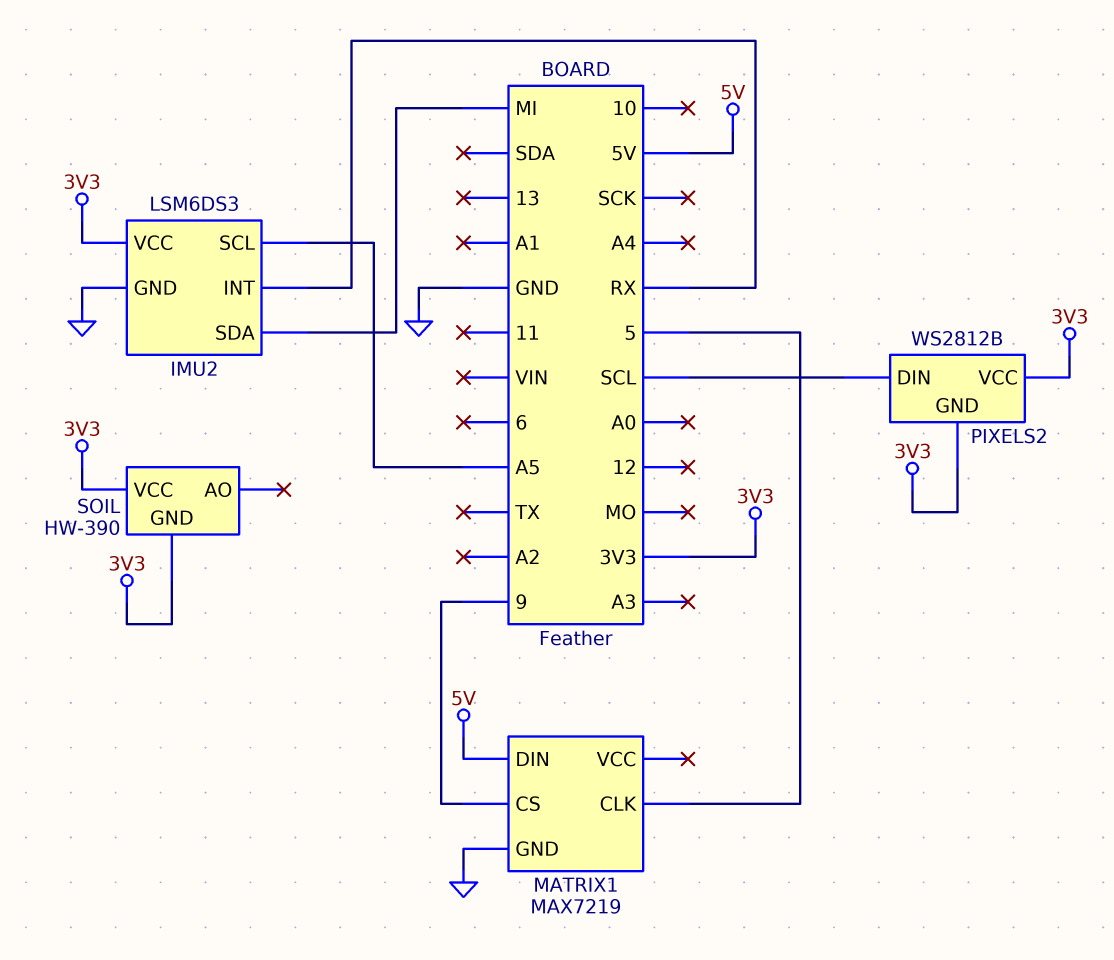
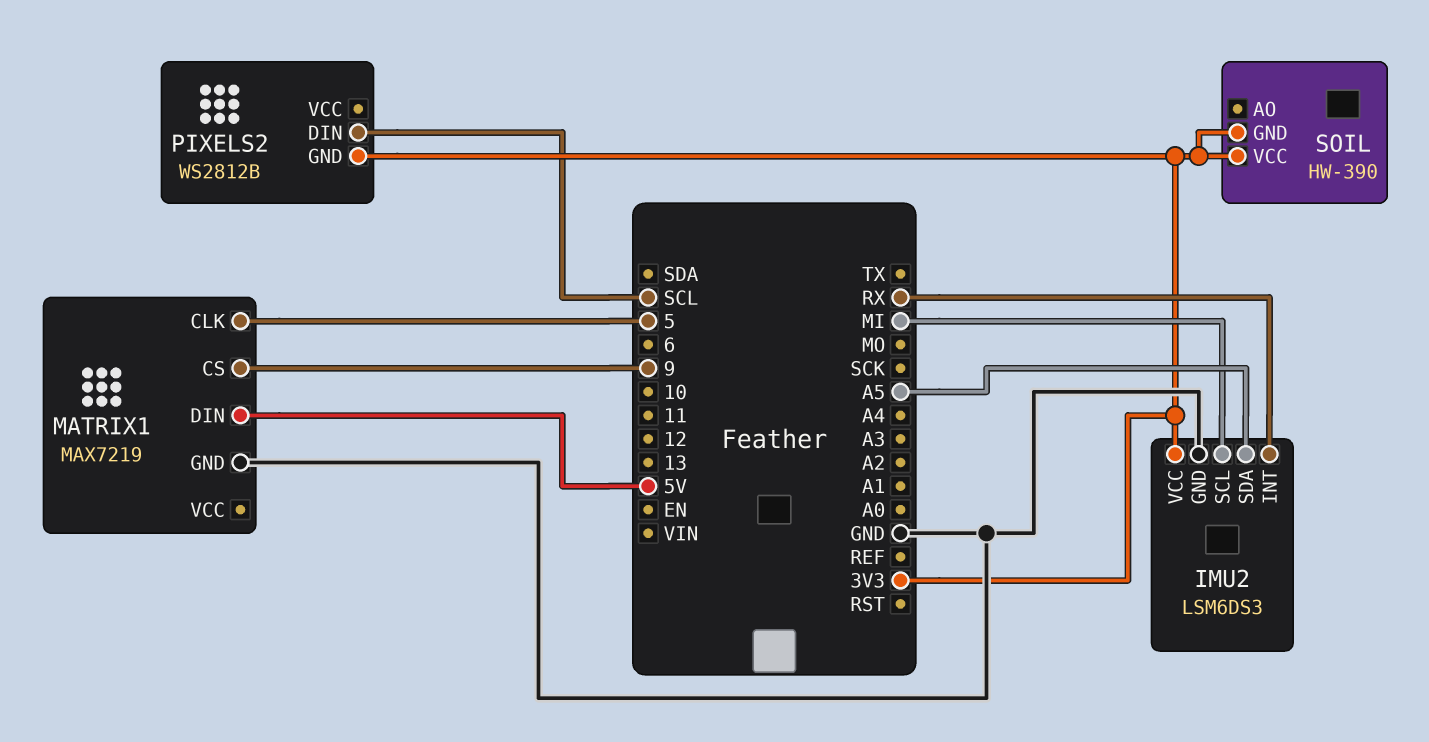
IMU2 pin SCL: A5 -> MI
IMU2 pin SDA: MI -> A5
PIXELS2 pin VCC: 3V3 -> none

